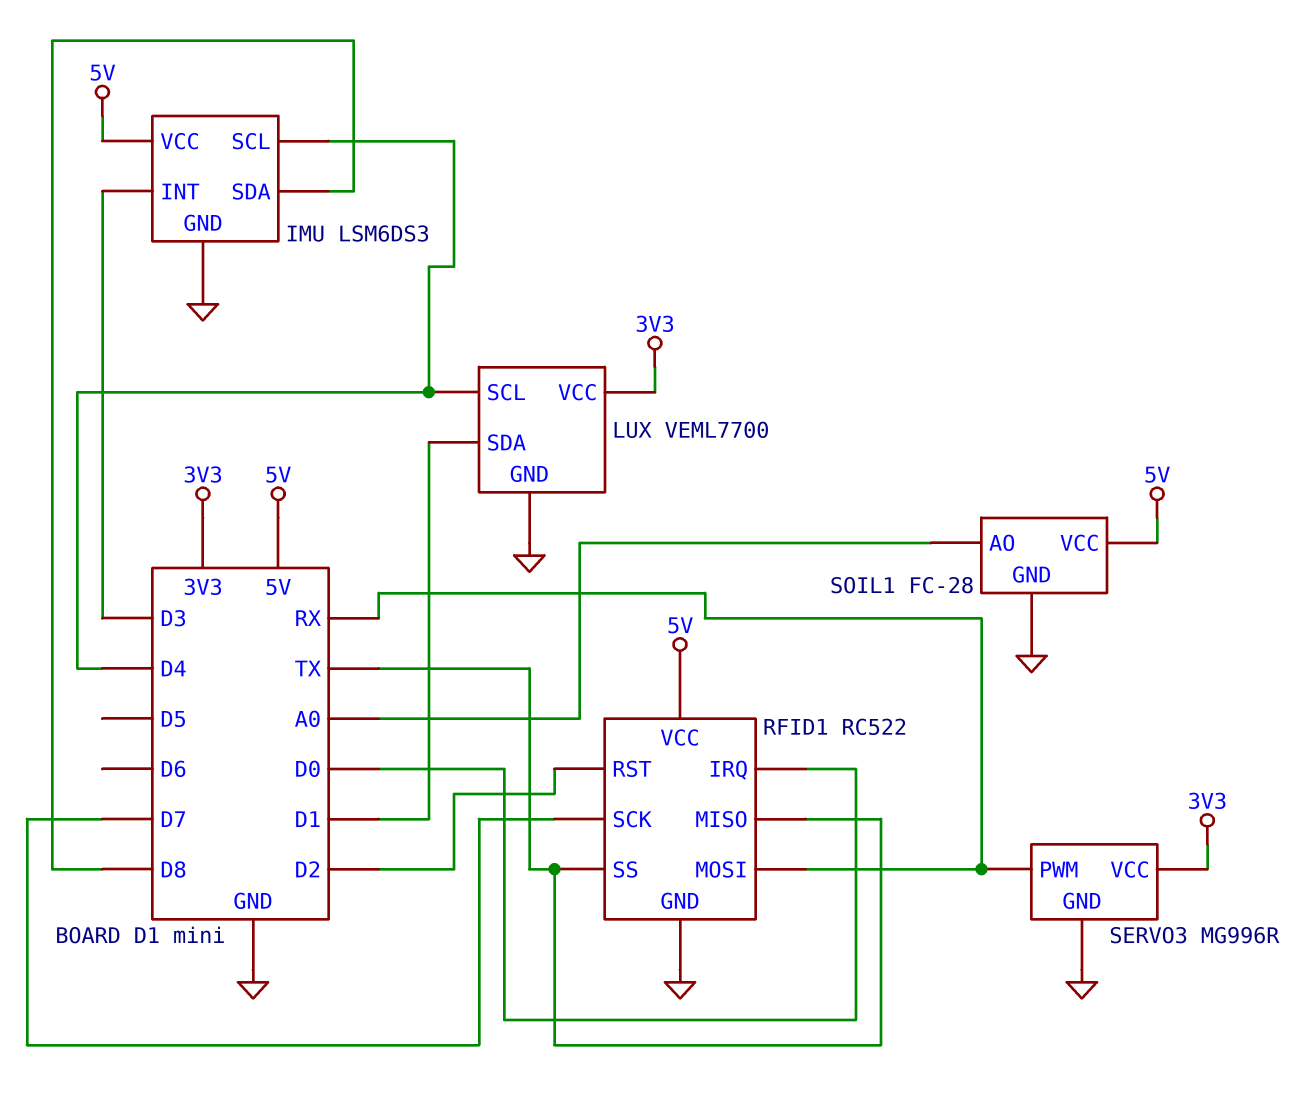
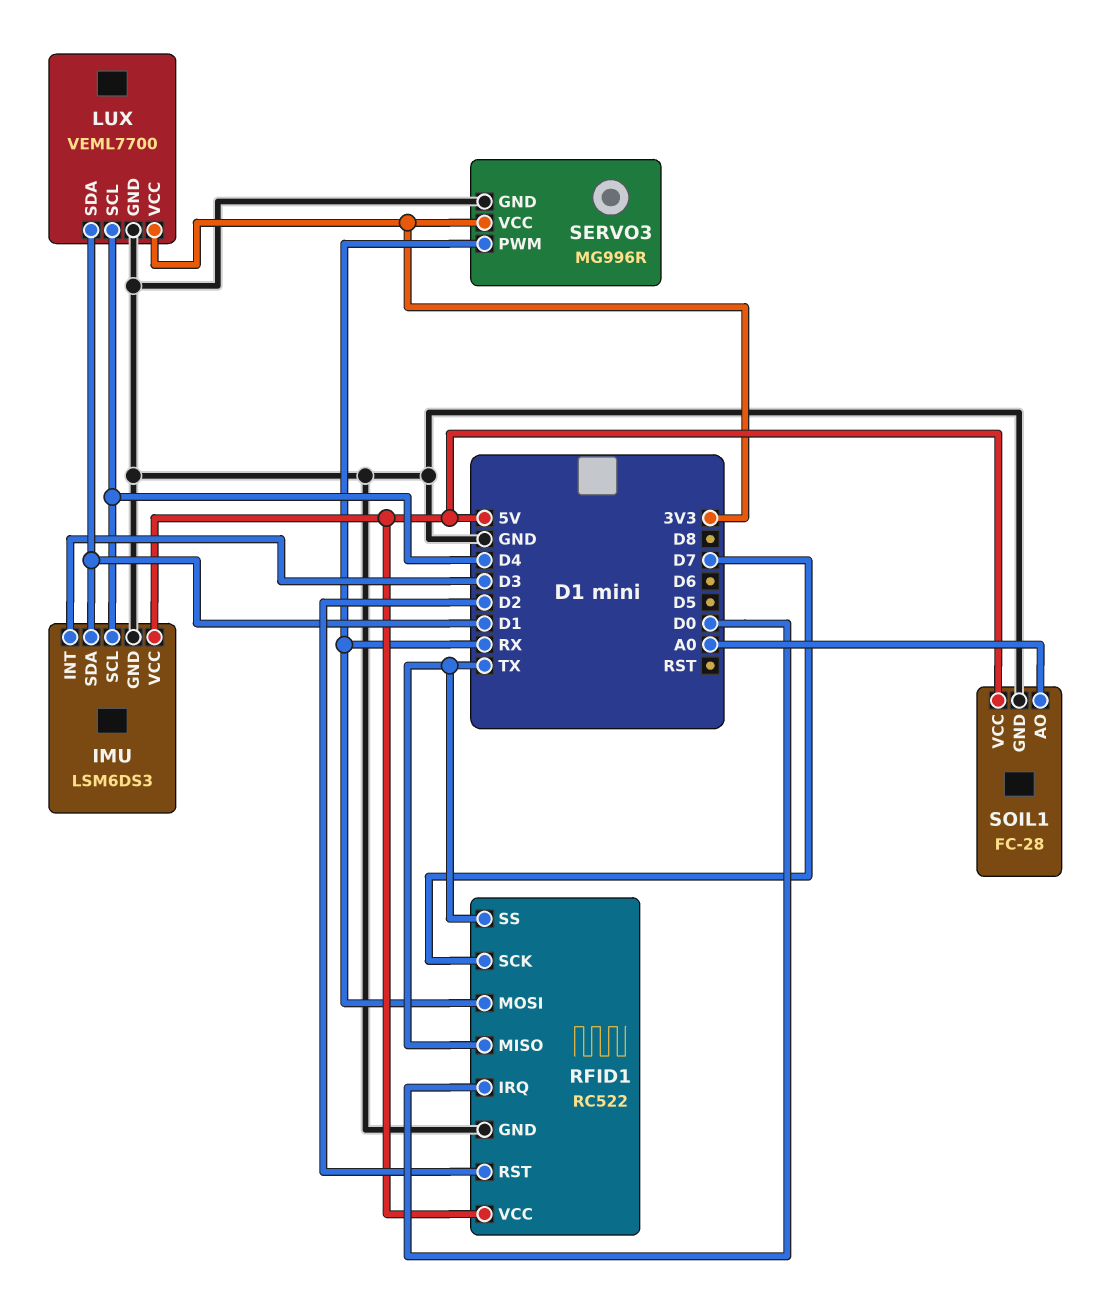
IMU pin SDA: D8 -> D1

